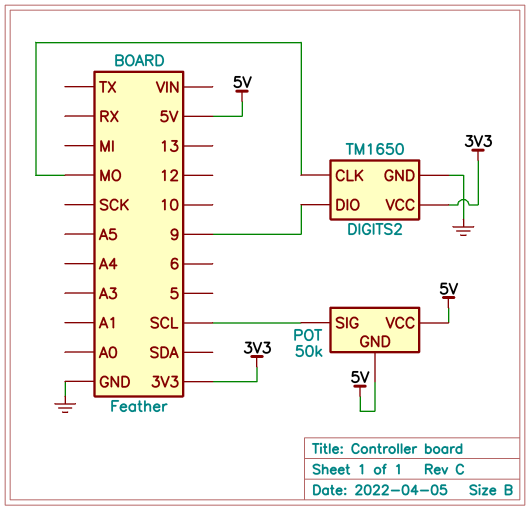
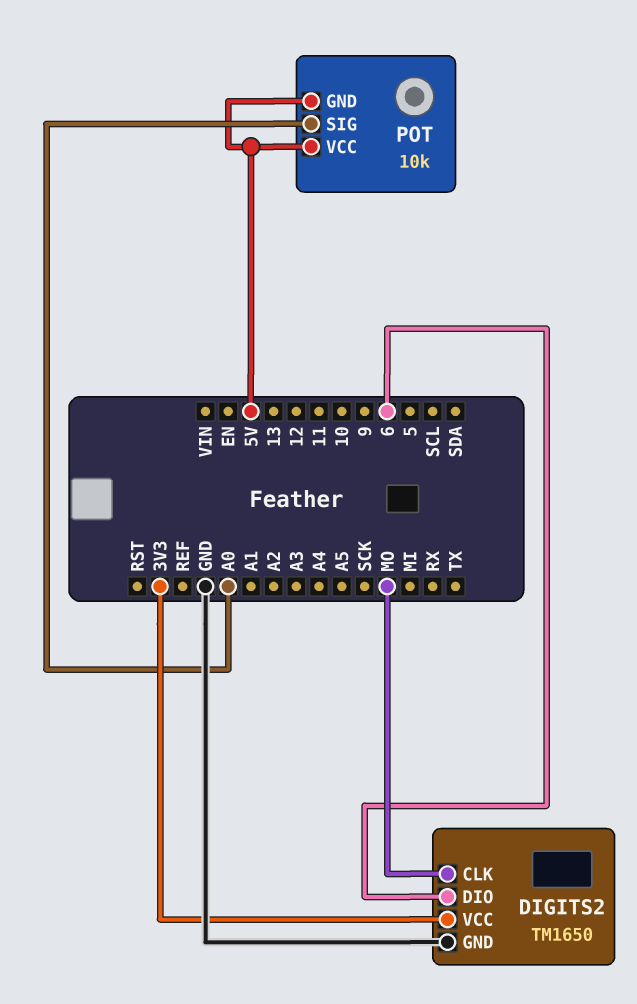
DIGITS2 pin DIO: 9 -> 6
POT: 50k -> 10k
POT pin SIG: SCL -> A0

